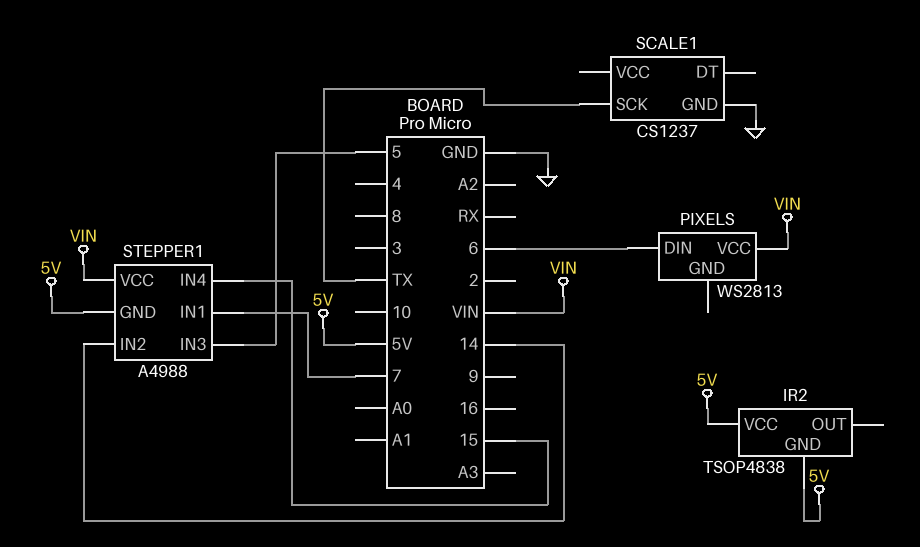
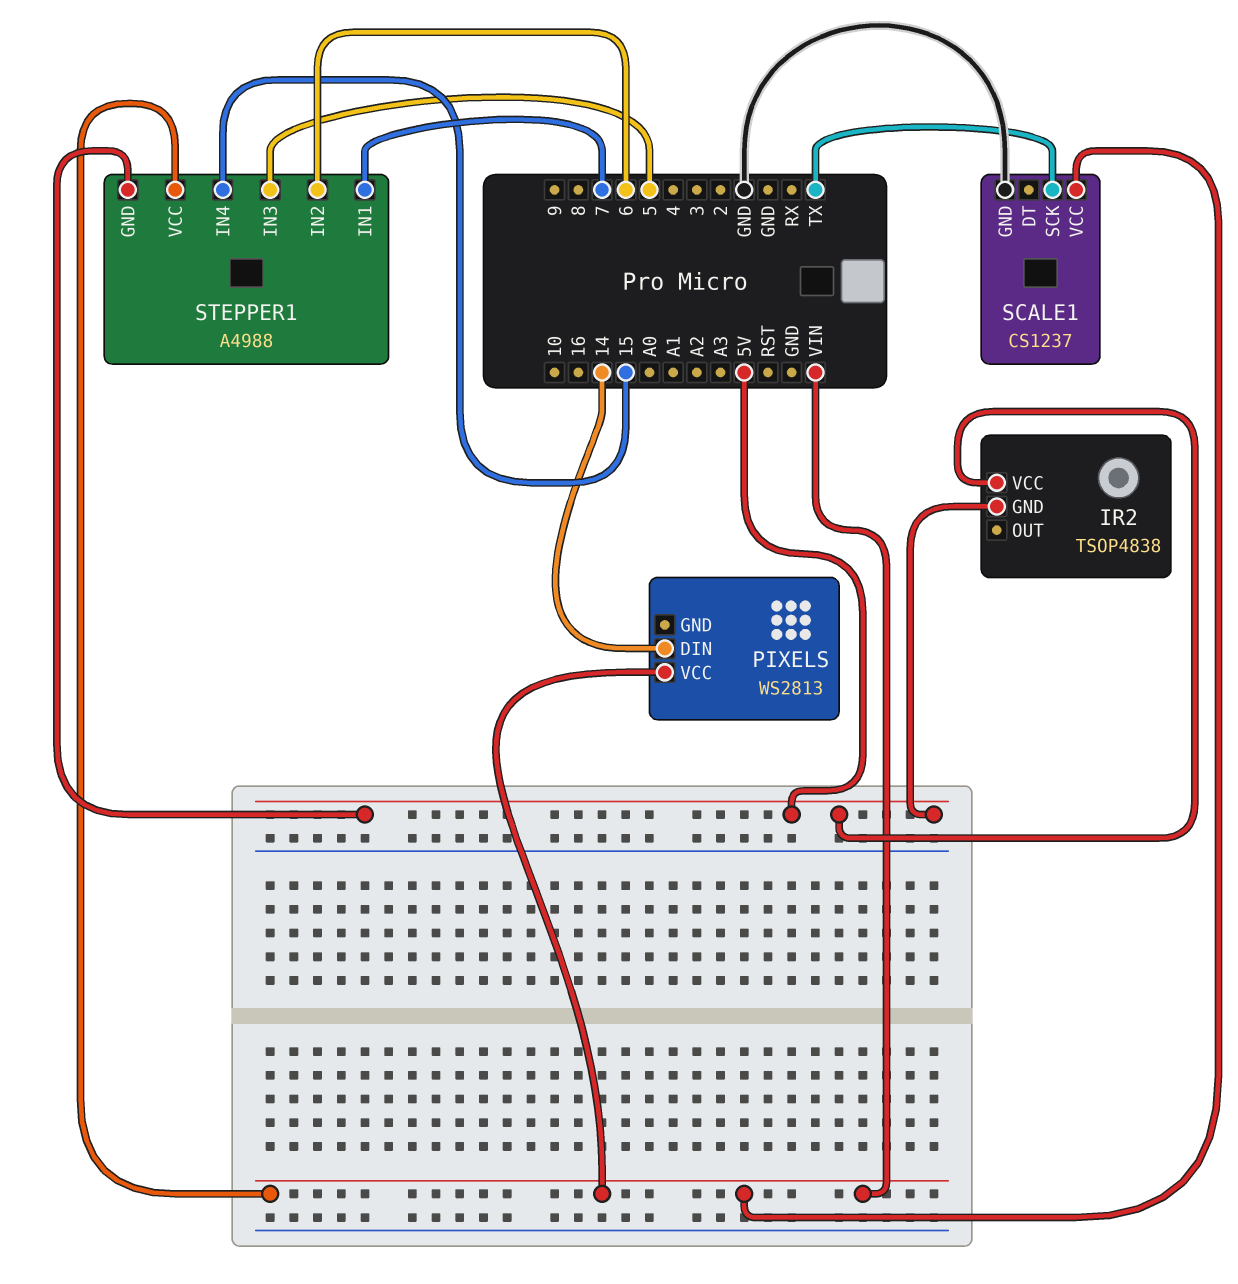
PIXELS pin DIN: 6 -> 14
SCALE1 pin VCC: none -> VIN
STEPPER1 pin IN2: 14 -> 6

